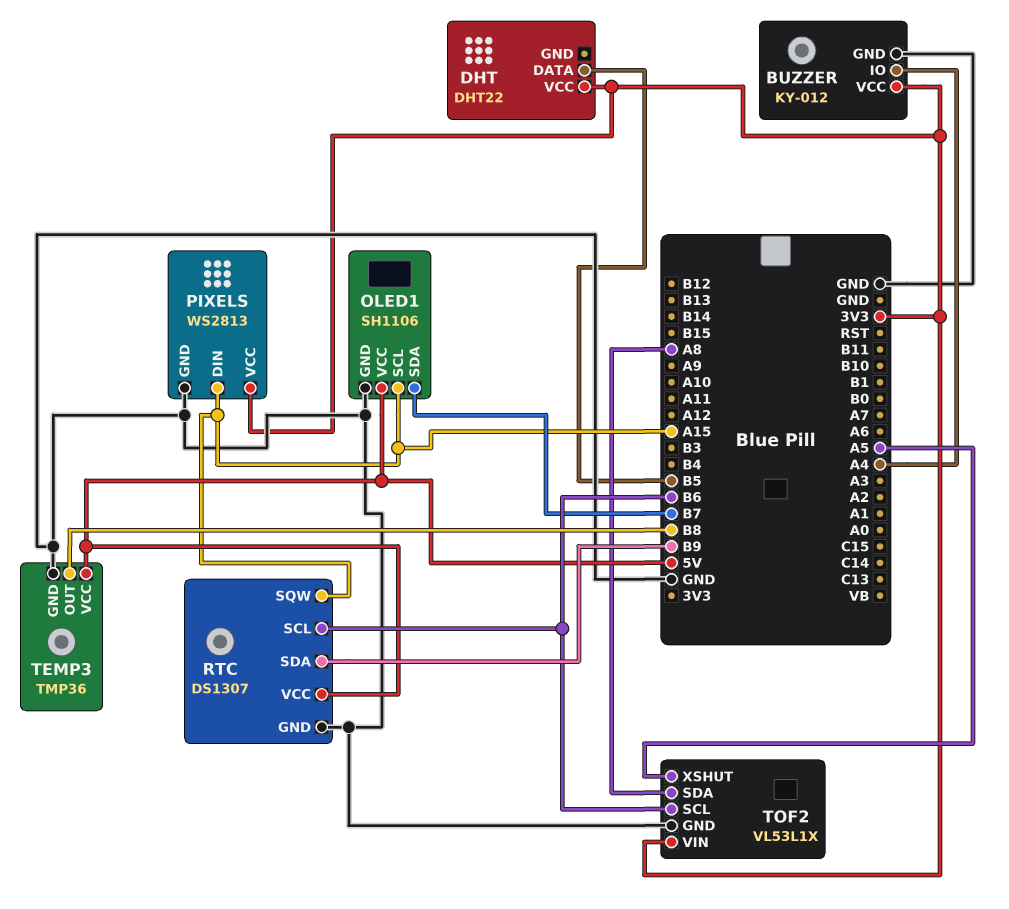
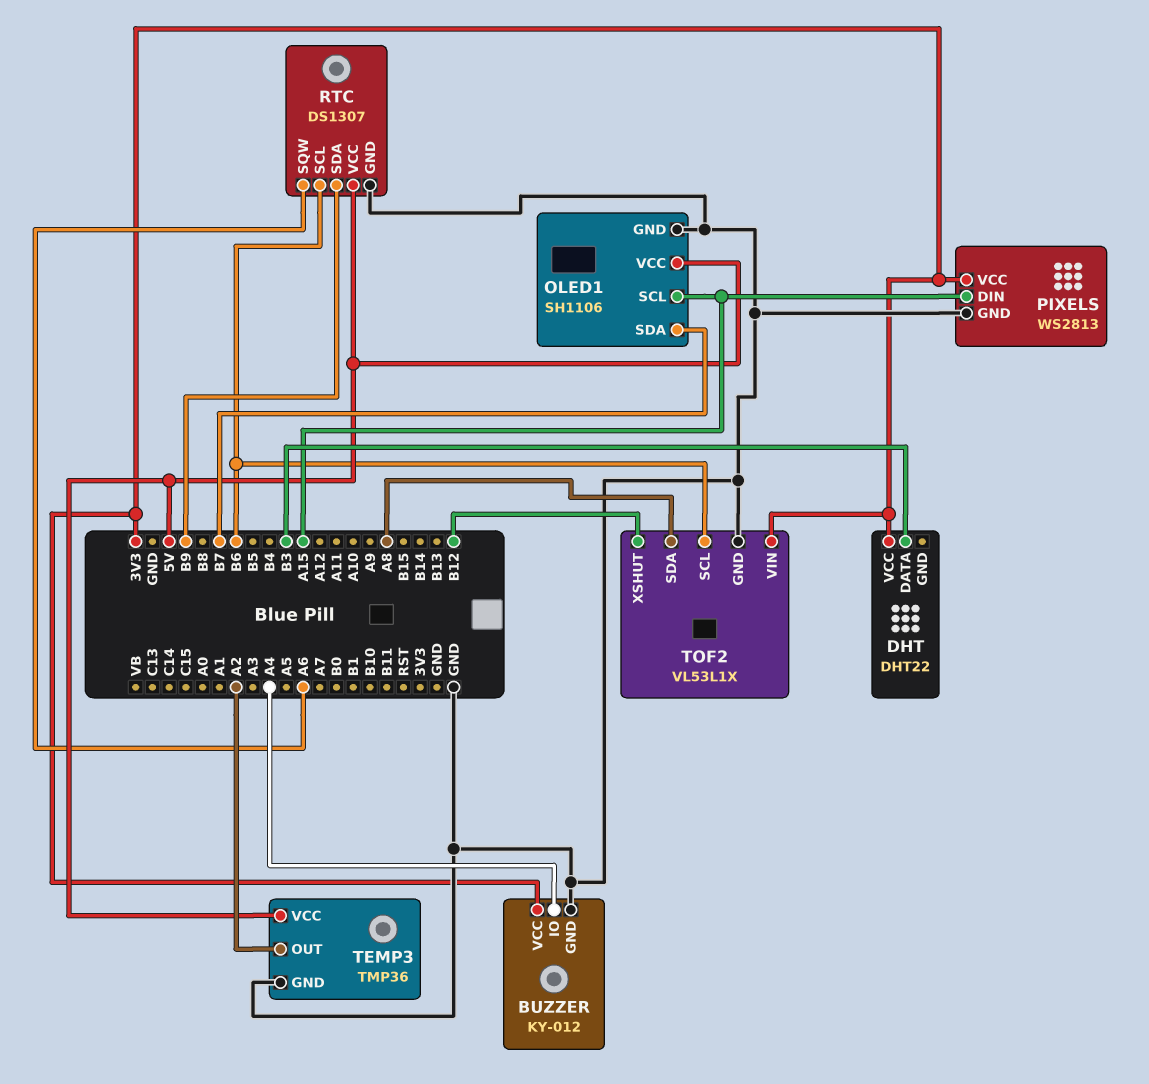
DHT pin DATA: B5 -> B3
RTC pin SQW: A15 -> A6
TEMP3 pin OUT: B8 -> A2
TOF2 pin XSHUT: A5 -> B12

